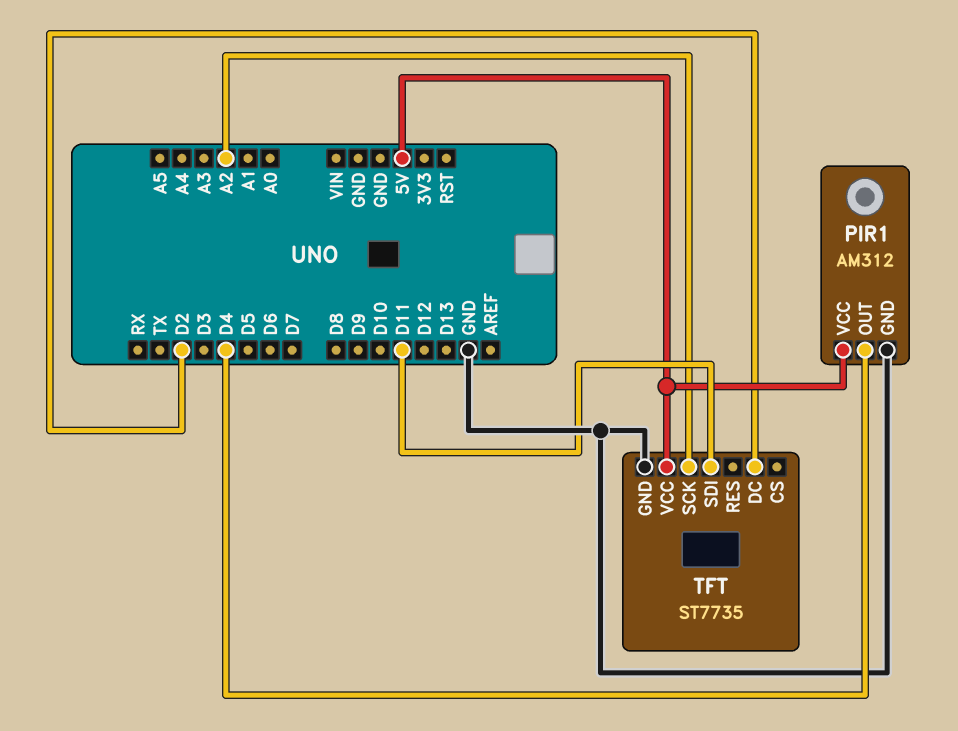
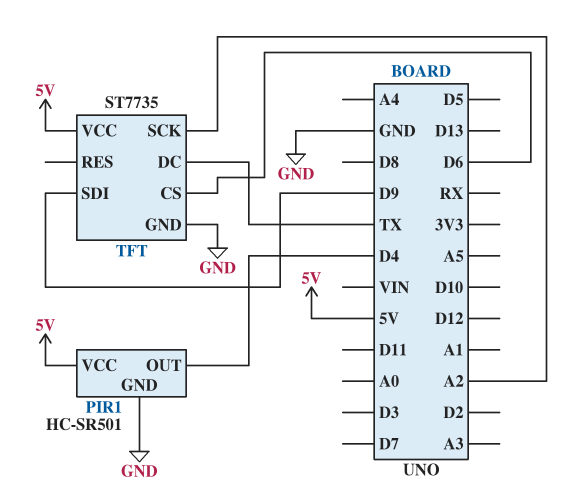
PIR1: AM312 -> HC-SR501
TFT pin CS: none -> D6
TFT pin DC: D2 -> TX
TFT pin SDI: D11 -> D9

